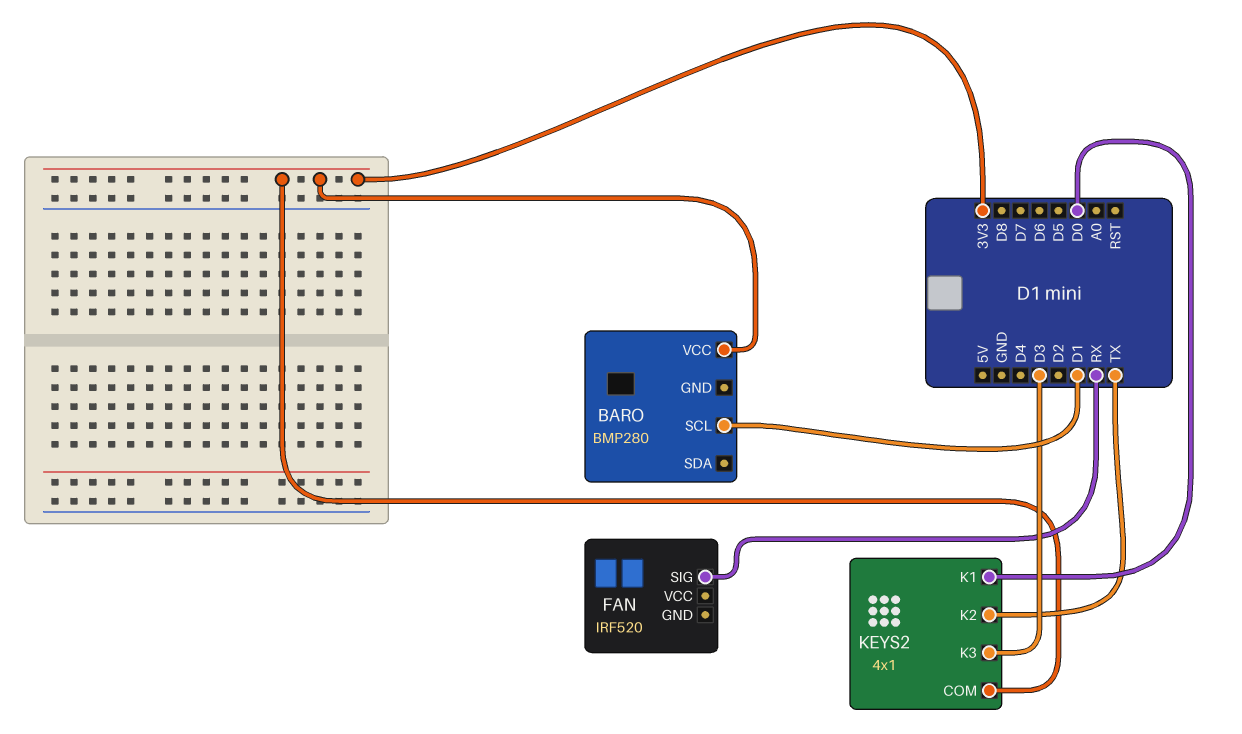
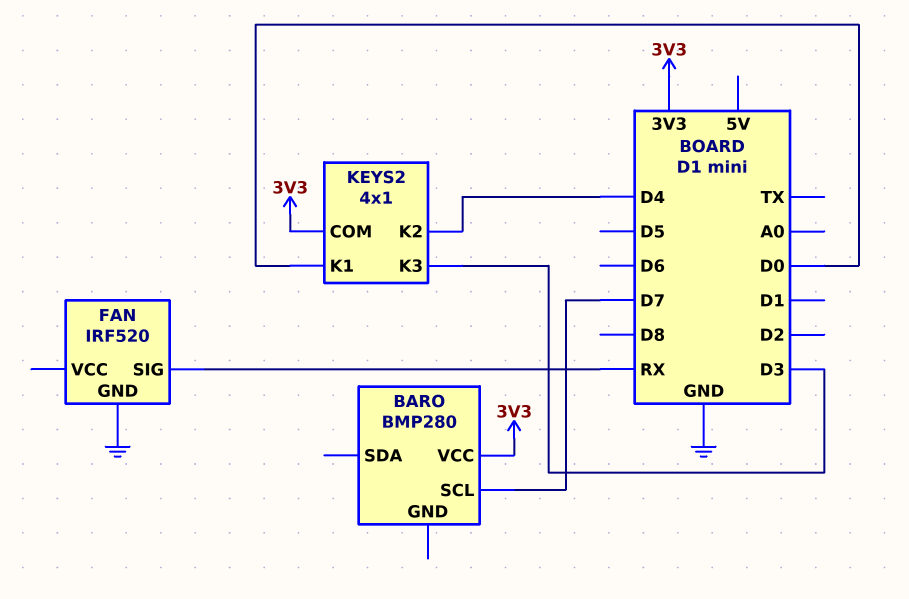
BARO pin SCL: D1 -> D7
FAN pin GND: none -> GND
KEYS2 pin K2: TX -> D4

